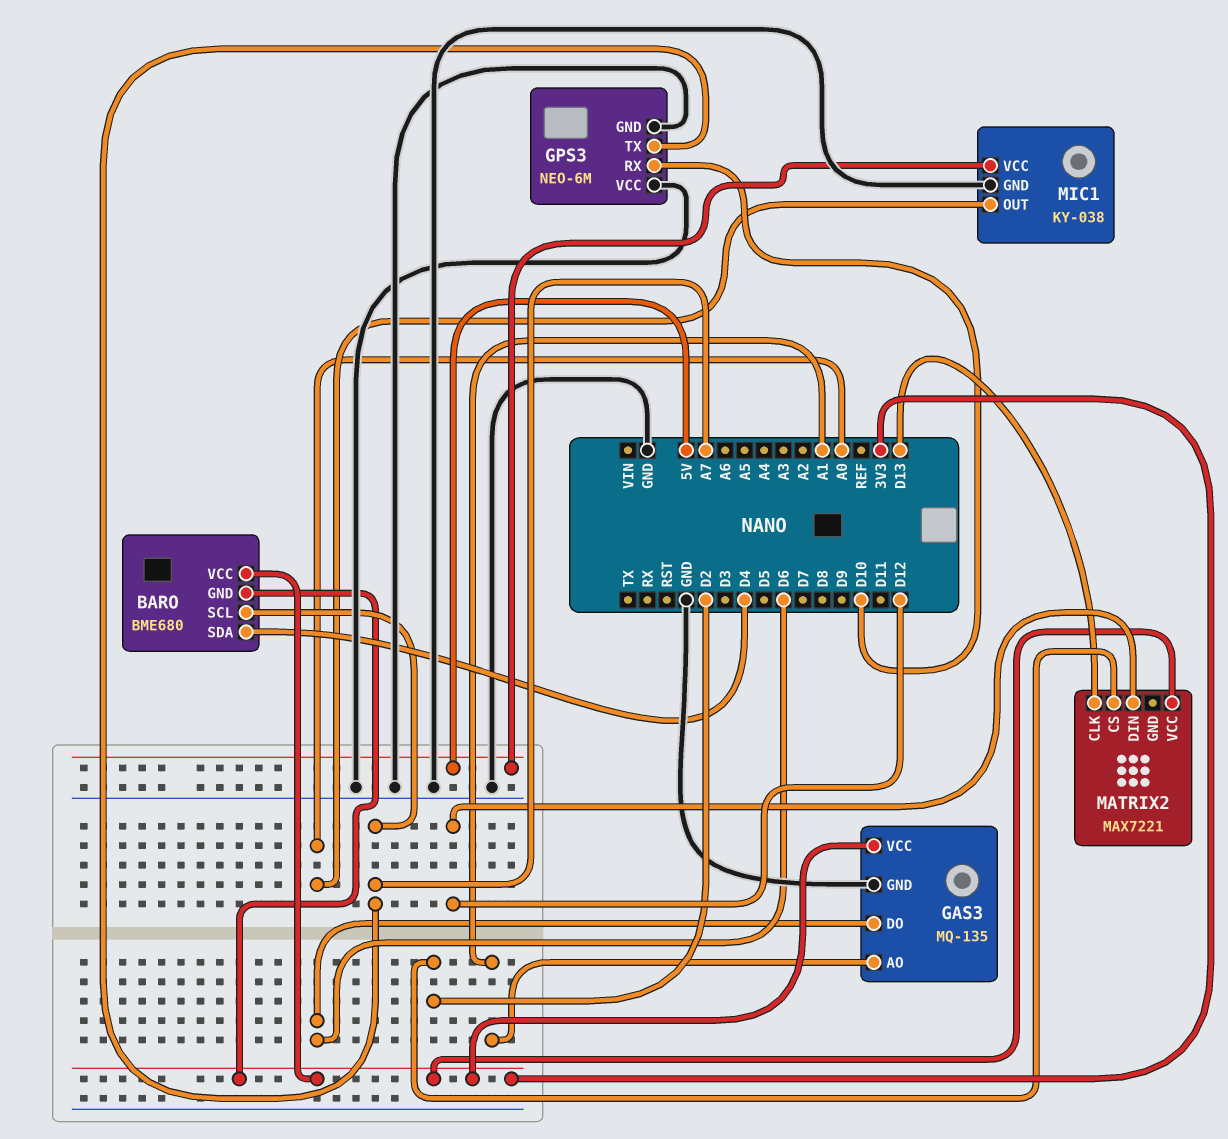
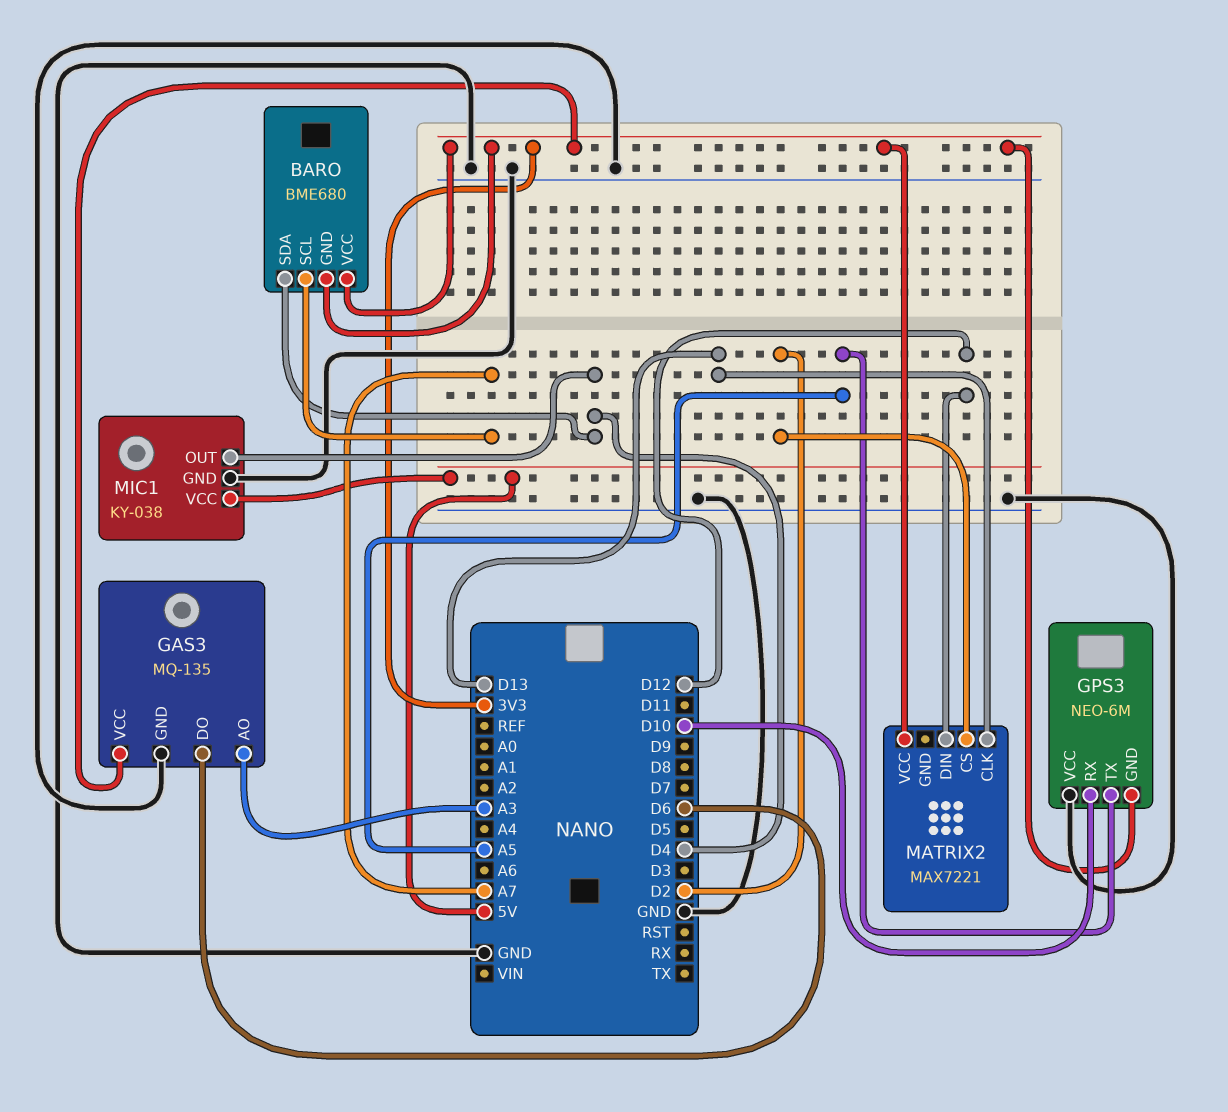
GAS3 pin AO: A1 -> A3
GPS3 pin GND: GND -> 3V3
GPS3 pin TX: A7 -> A5
MIC1 pin OUT: A0 -> D4

